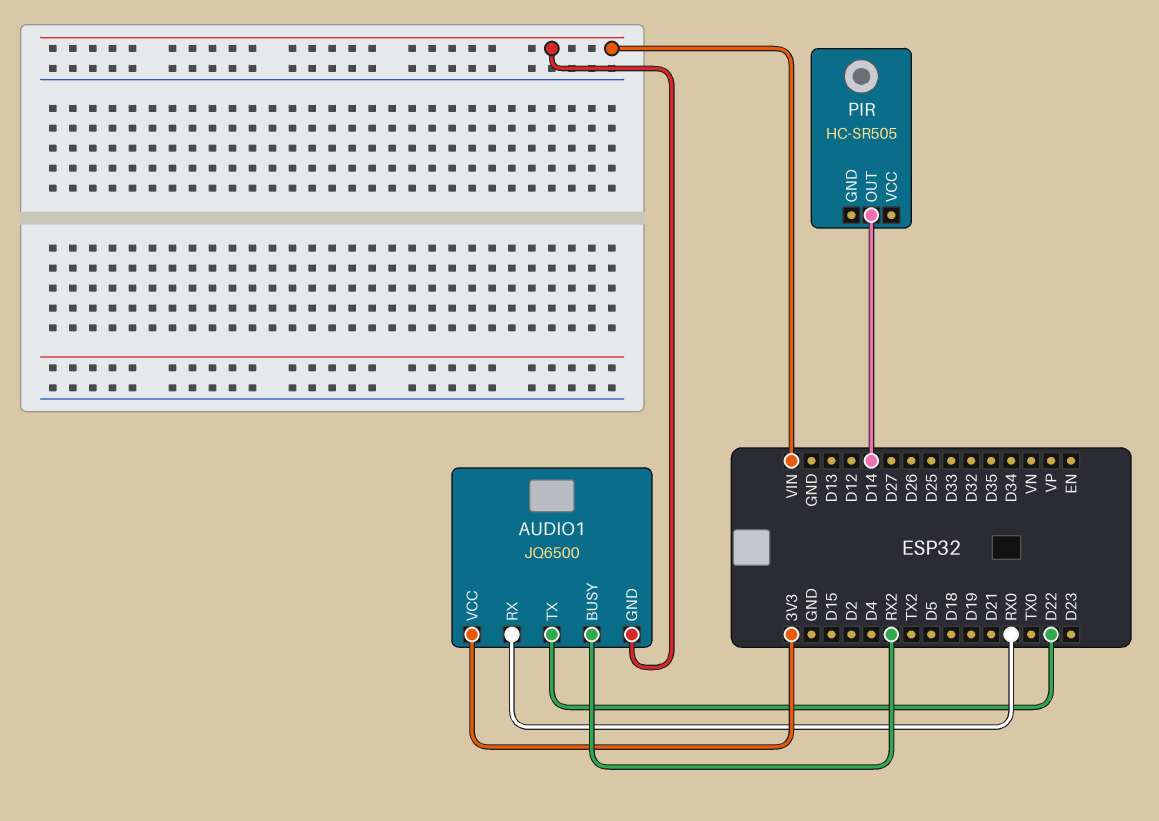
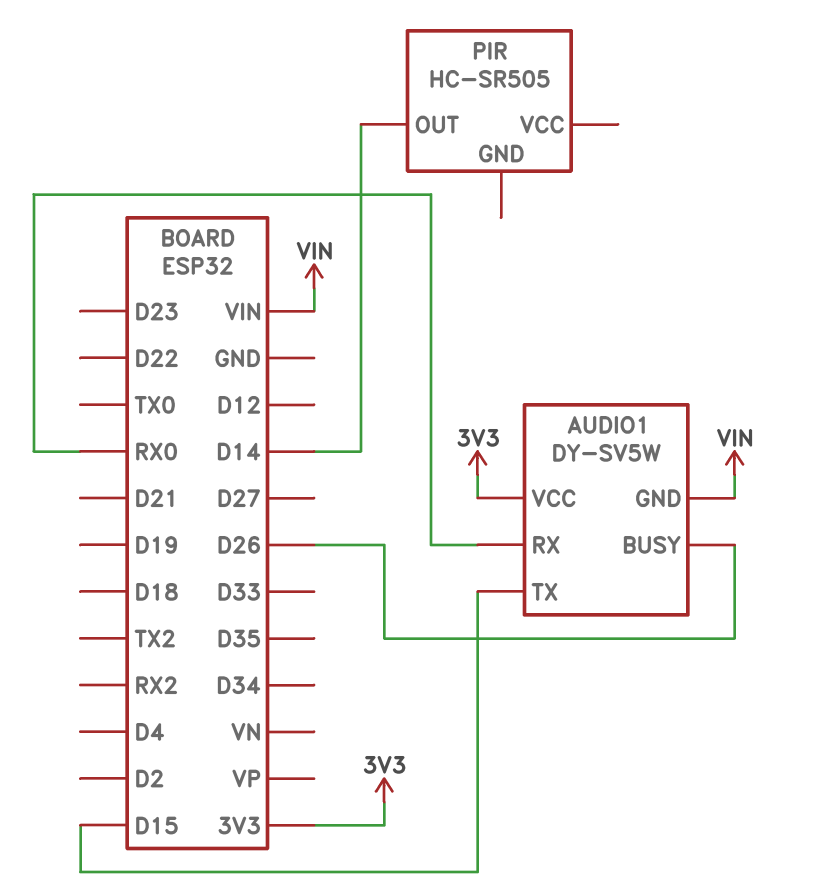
AUDIO1: JQ6500 -> DY-SV5W
AUDIO1 pin BUSY: RX2 -> D26
AUDIO1 pin TX: D22 -> D15

